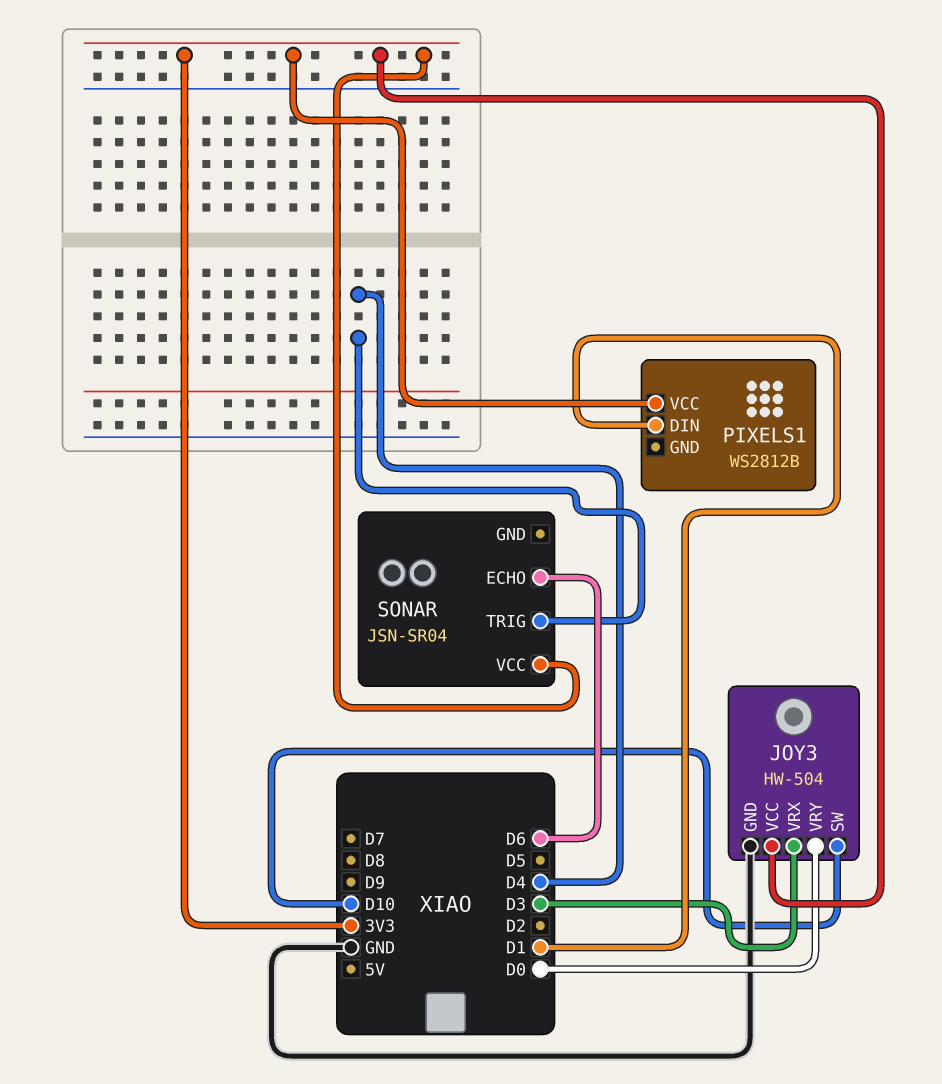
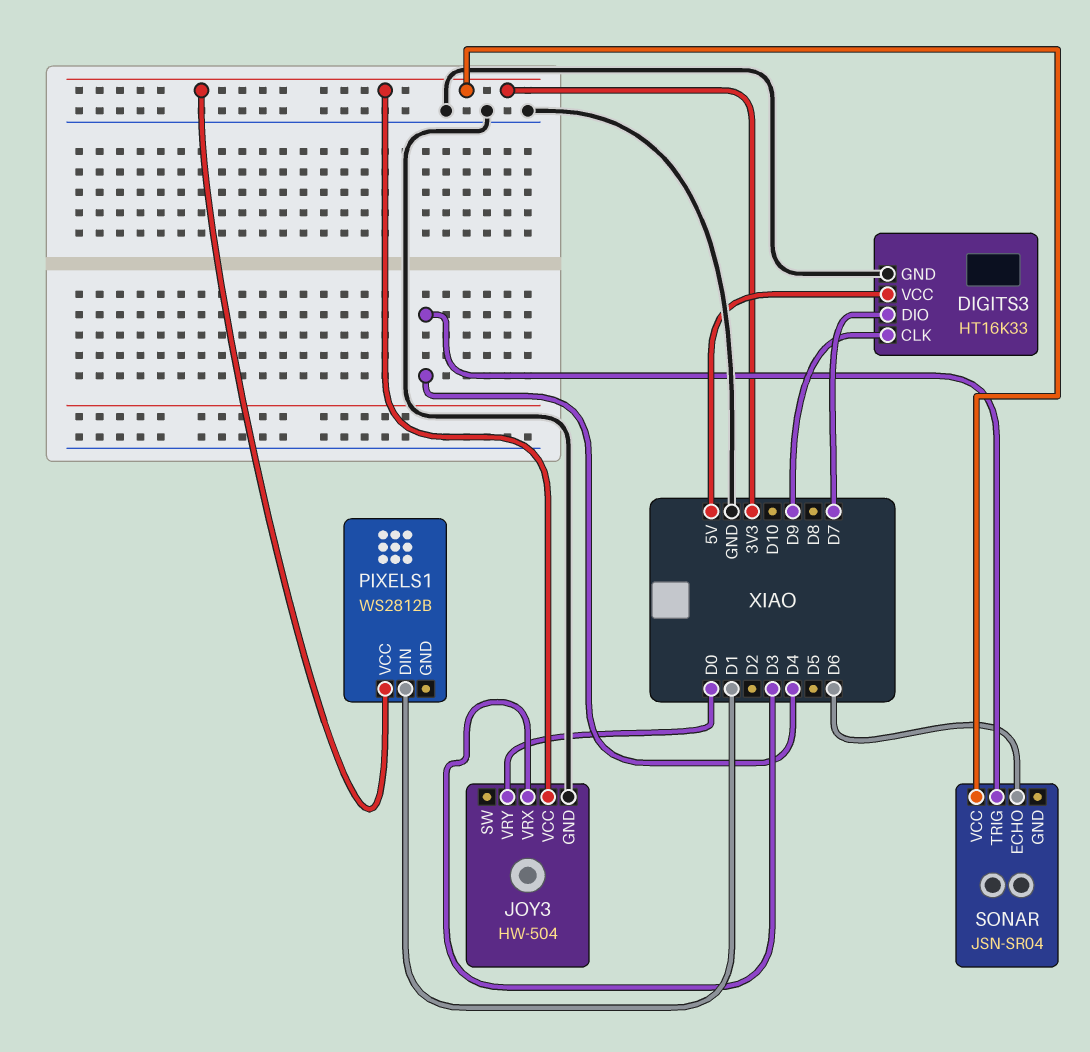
DIGITS3: none -> HT16K33
DIGITS3 pin CLK: none -> D9
DIGITS3 pin DIO: none -> D7
DIGITS3 pin GND: none -> GND
DIGITS3 pin VCC: none -> 5V
JOY3 pin SW: D10 -> none

